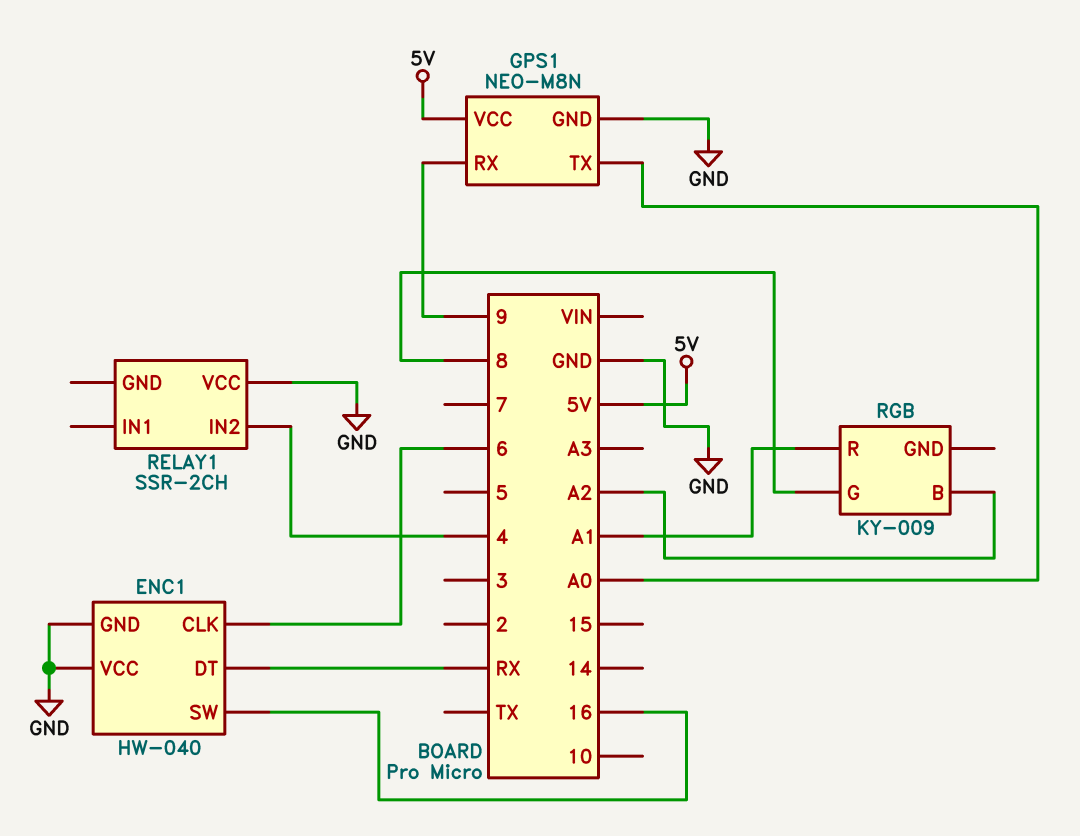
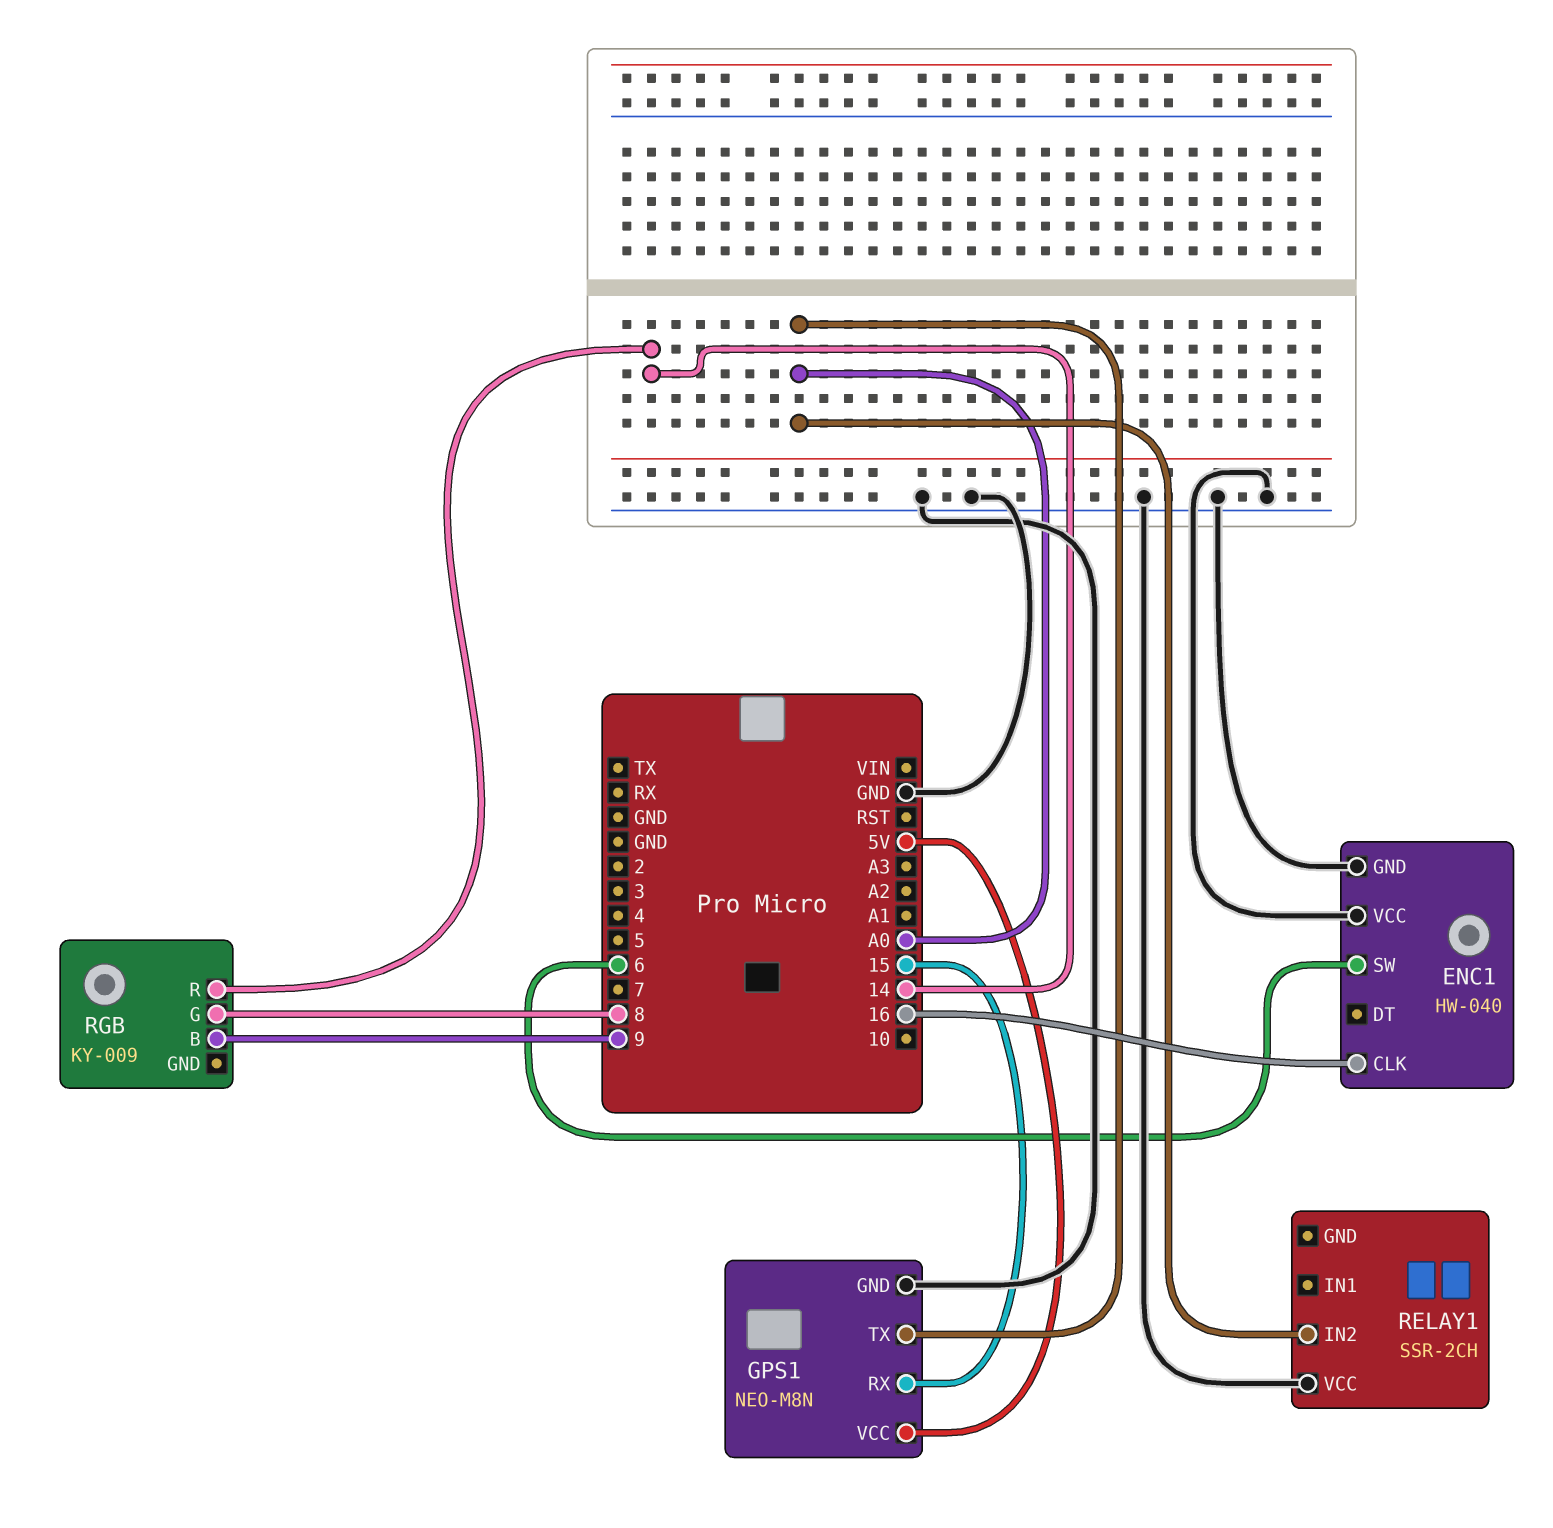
ENC1 pin CLK: 6 -> 16
ENC1 pin DT: RX -> none
ENC1 pin SW: 16 -> 6
GPS1 pin RX: 9 -> 15
RELAY1 pin IN2: 4 -> A0
RGB pin B: A2 -> 9
RGB pin R: A1 -> 14

